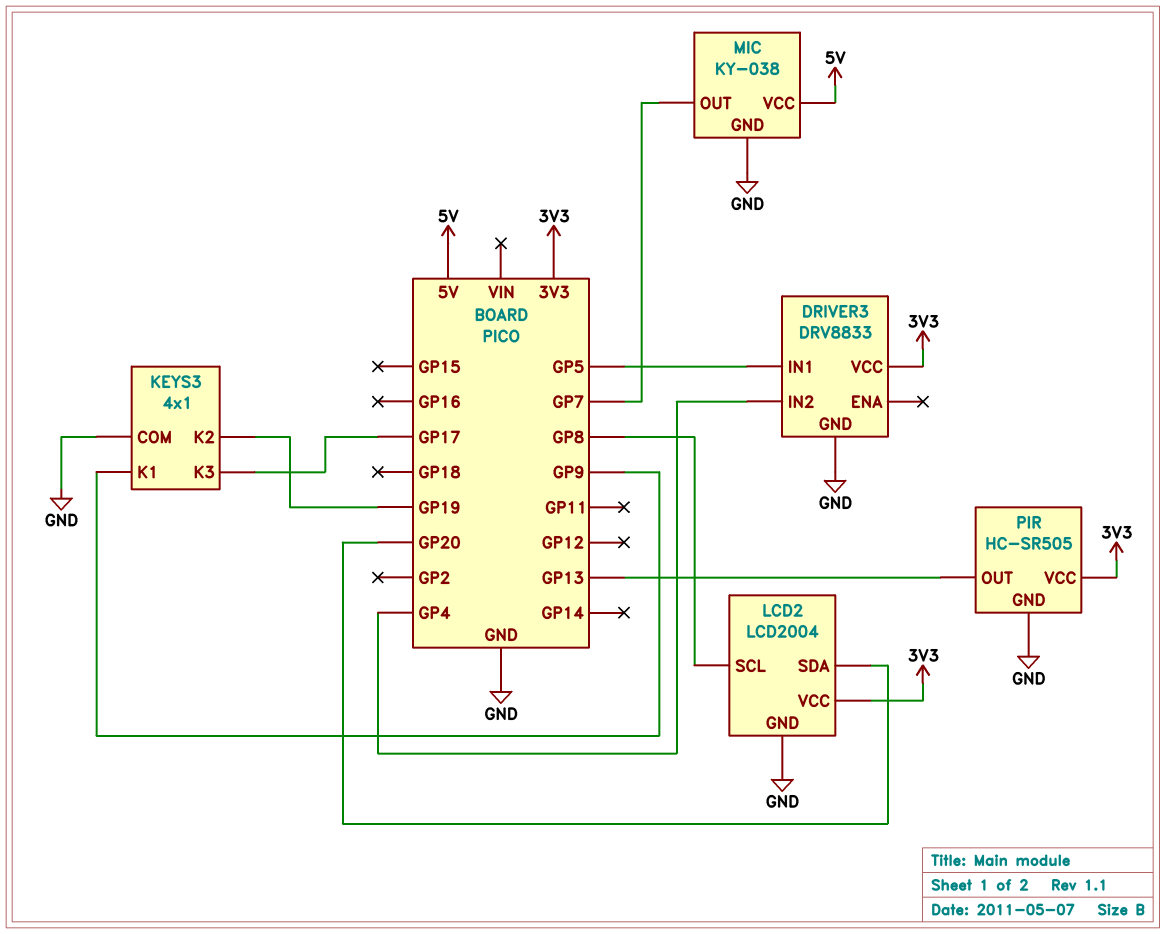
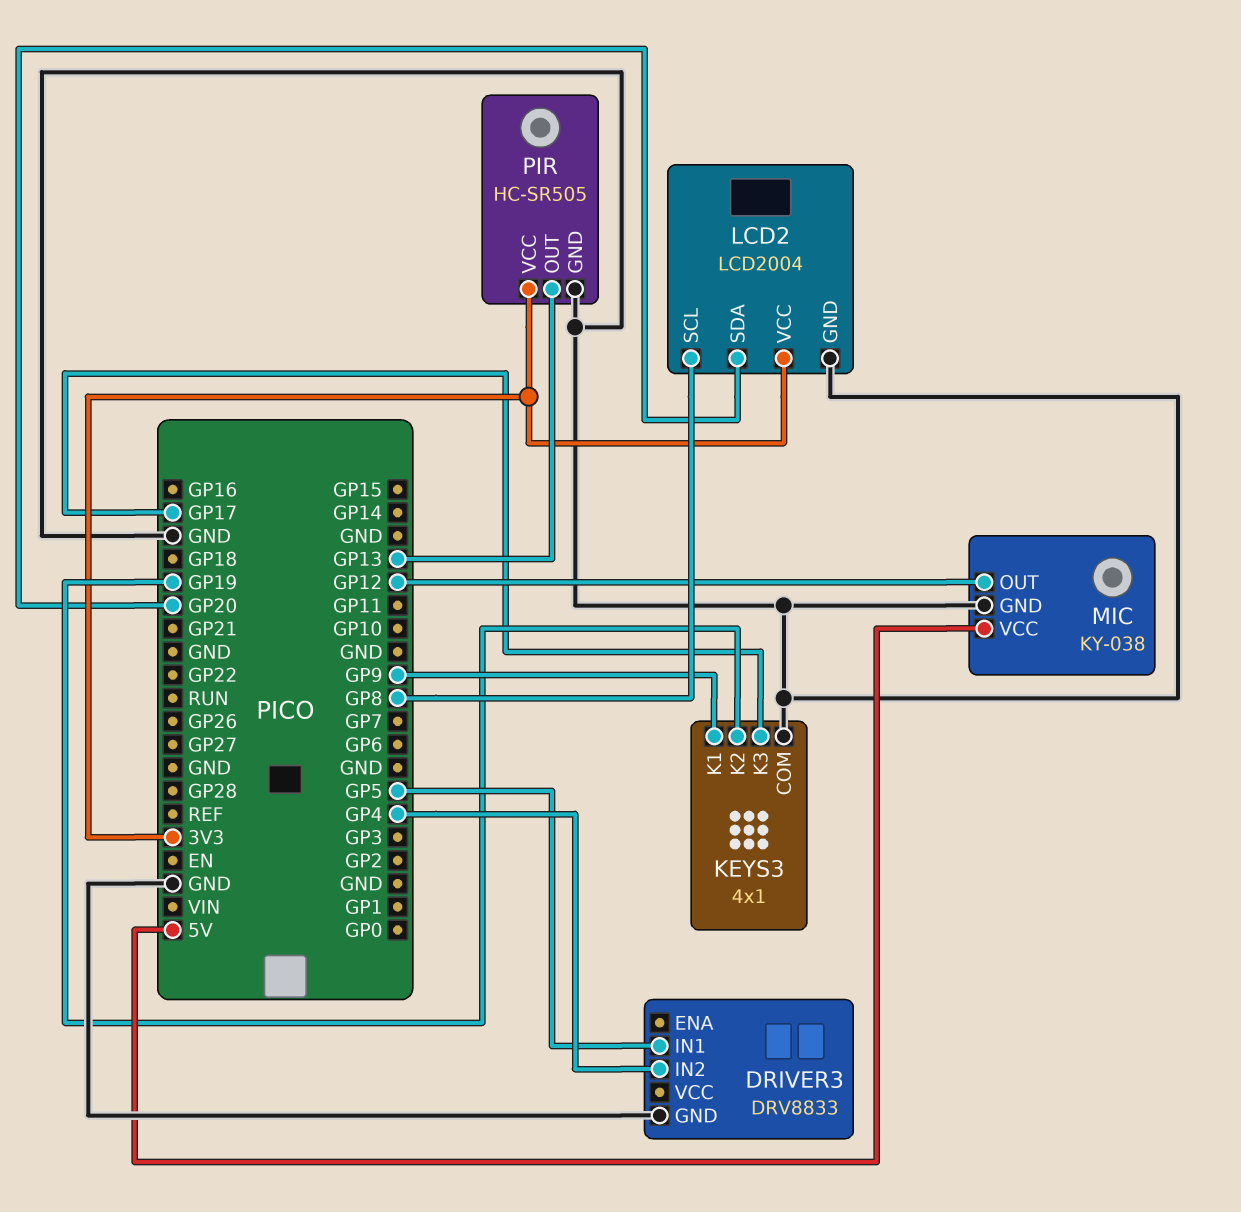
DRIVER3 pin VCC: 3V3 -> none
MIC pin OUT: GP7 -> GP12

